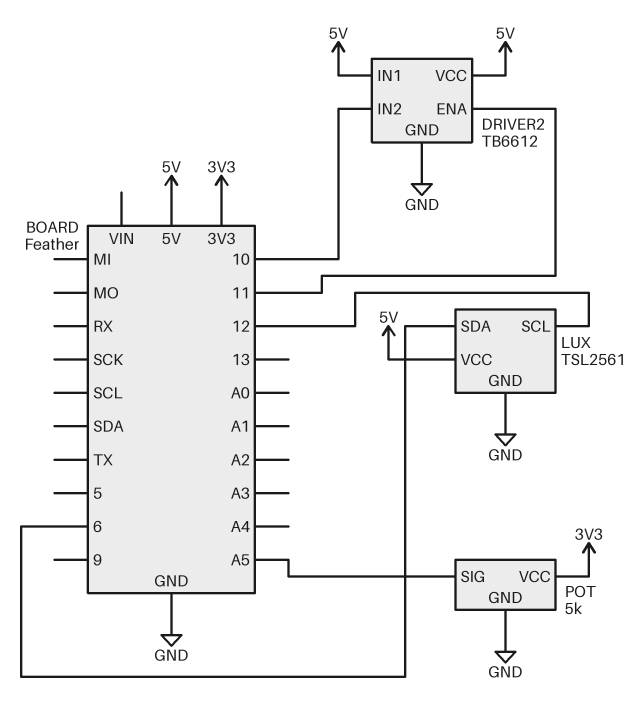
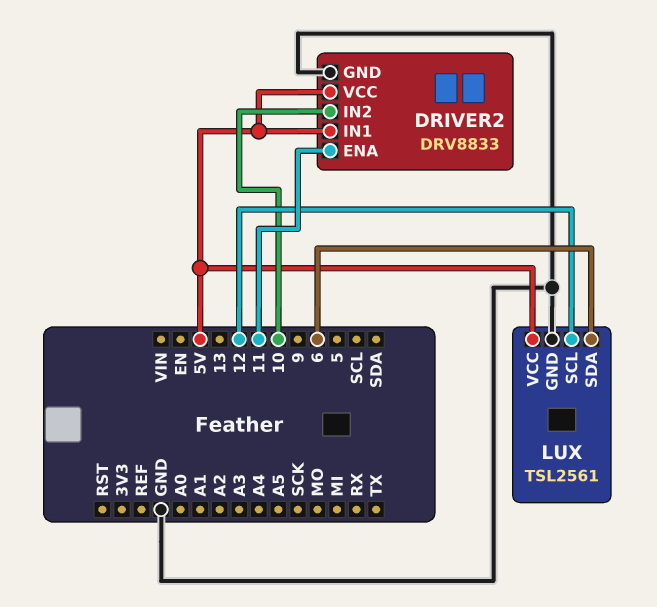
DRIVER2: TB6612 -> DRV8833
POT: 5k -> none
POT pin GND: GND -> none
POT pin SIG: A5 -> none
POT pin VCC: 3V3 -> none

